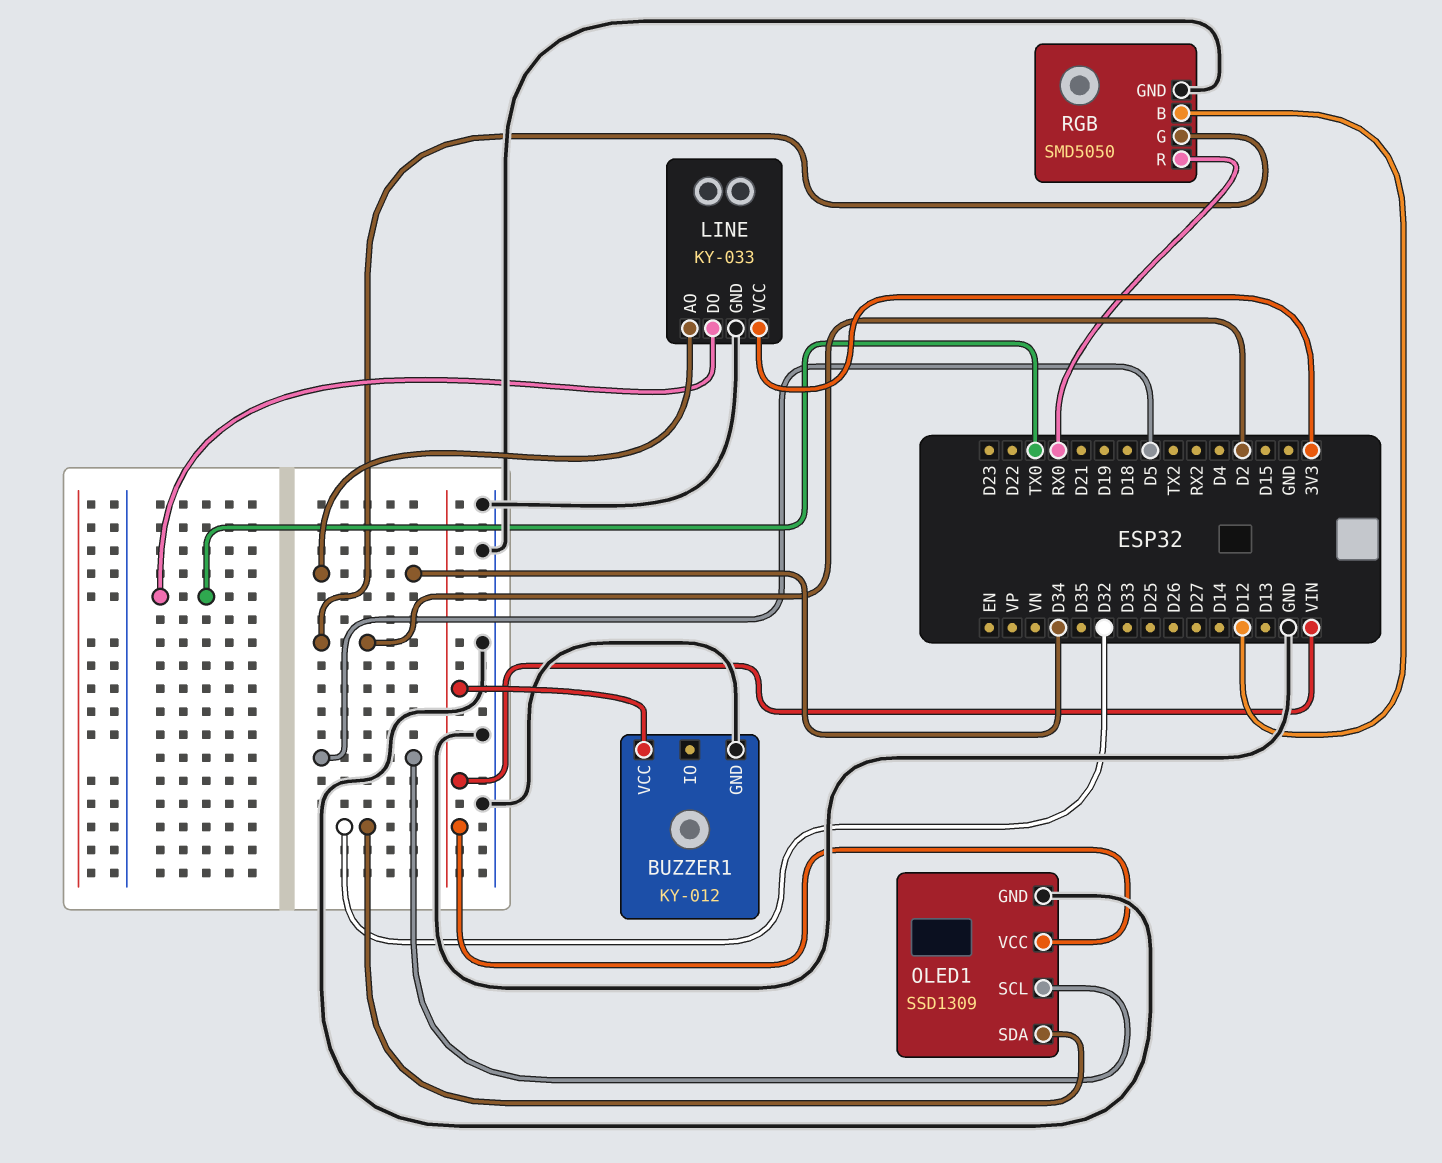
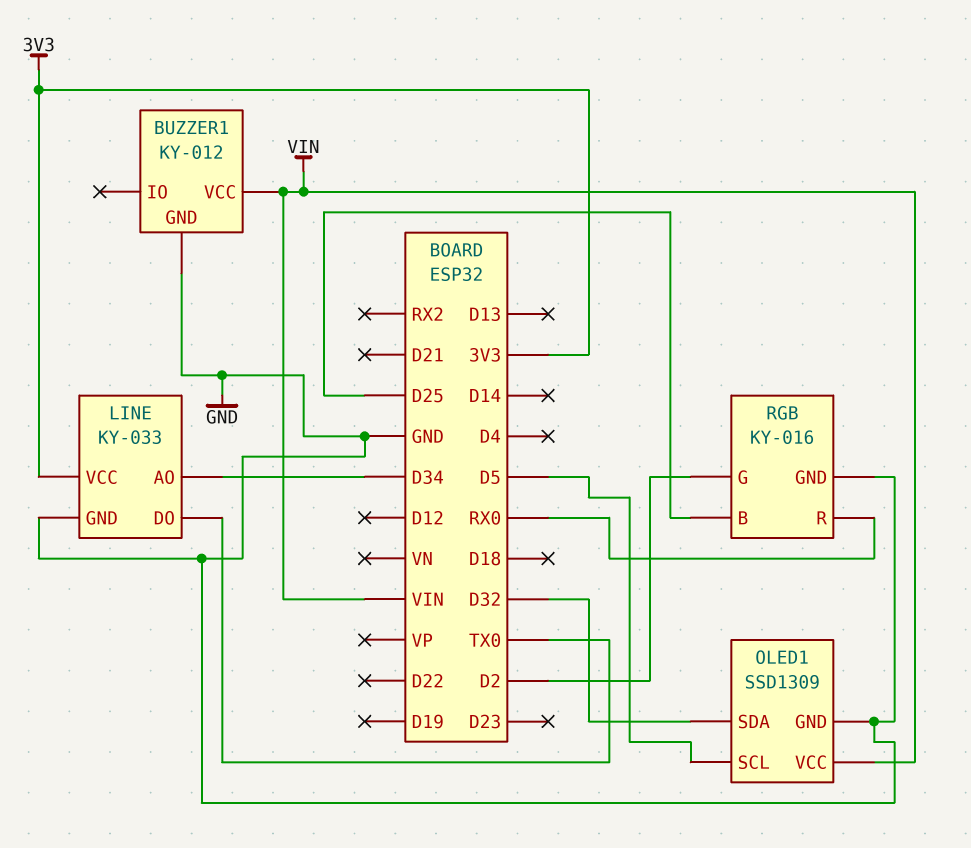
RGB: SMD5050 -> KY-016
RGB pin B: D12 -> D25

